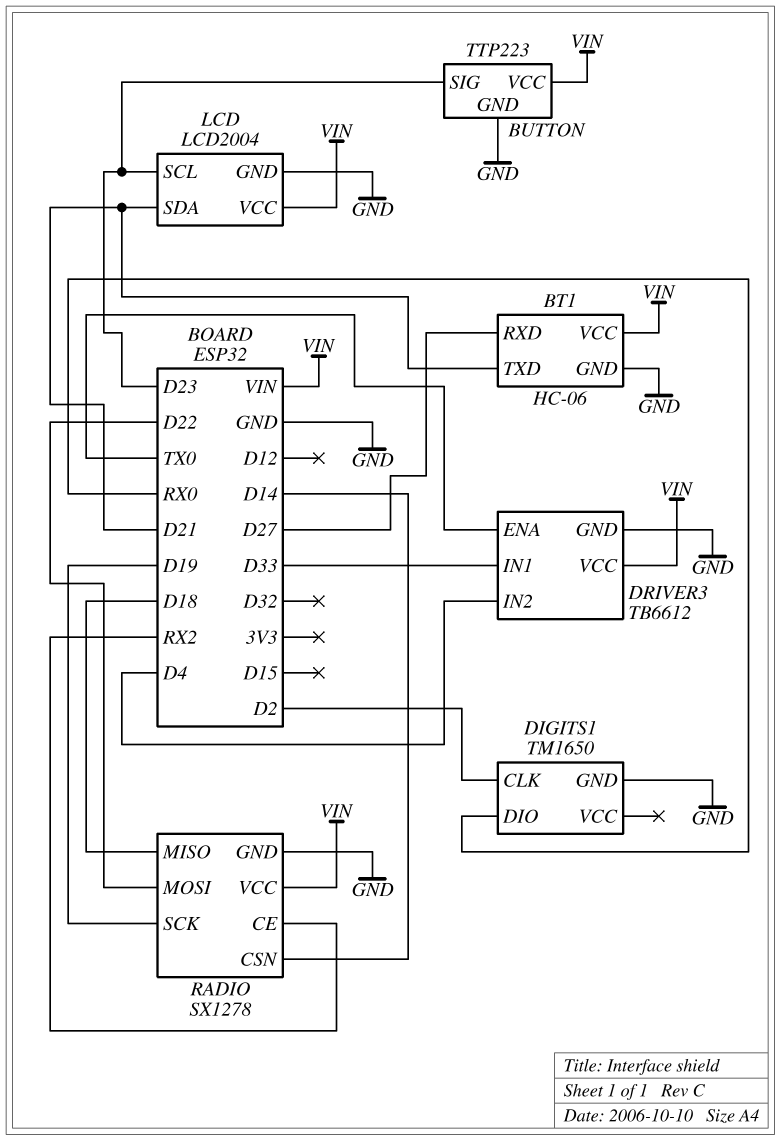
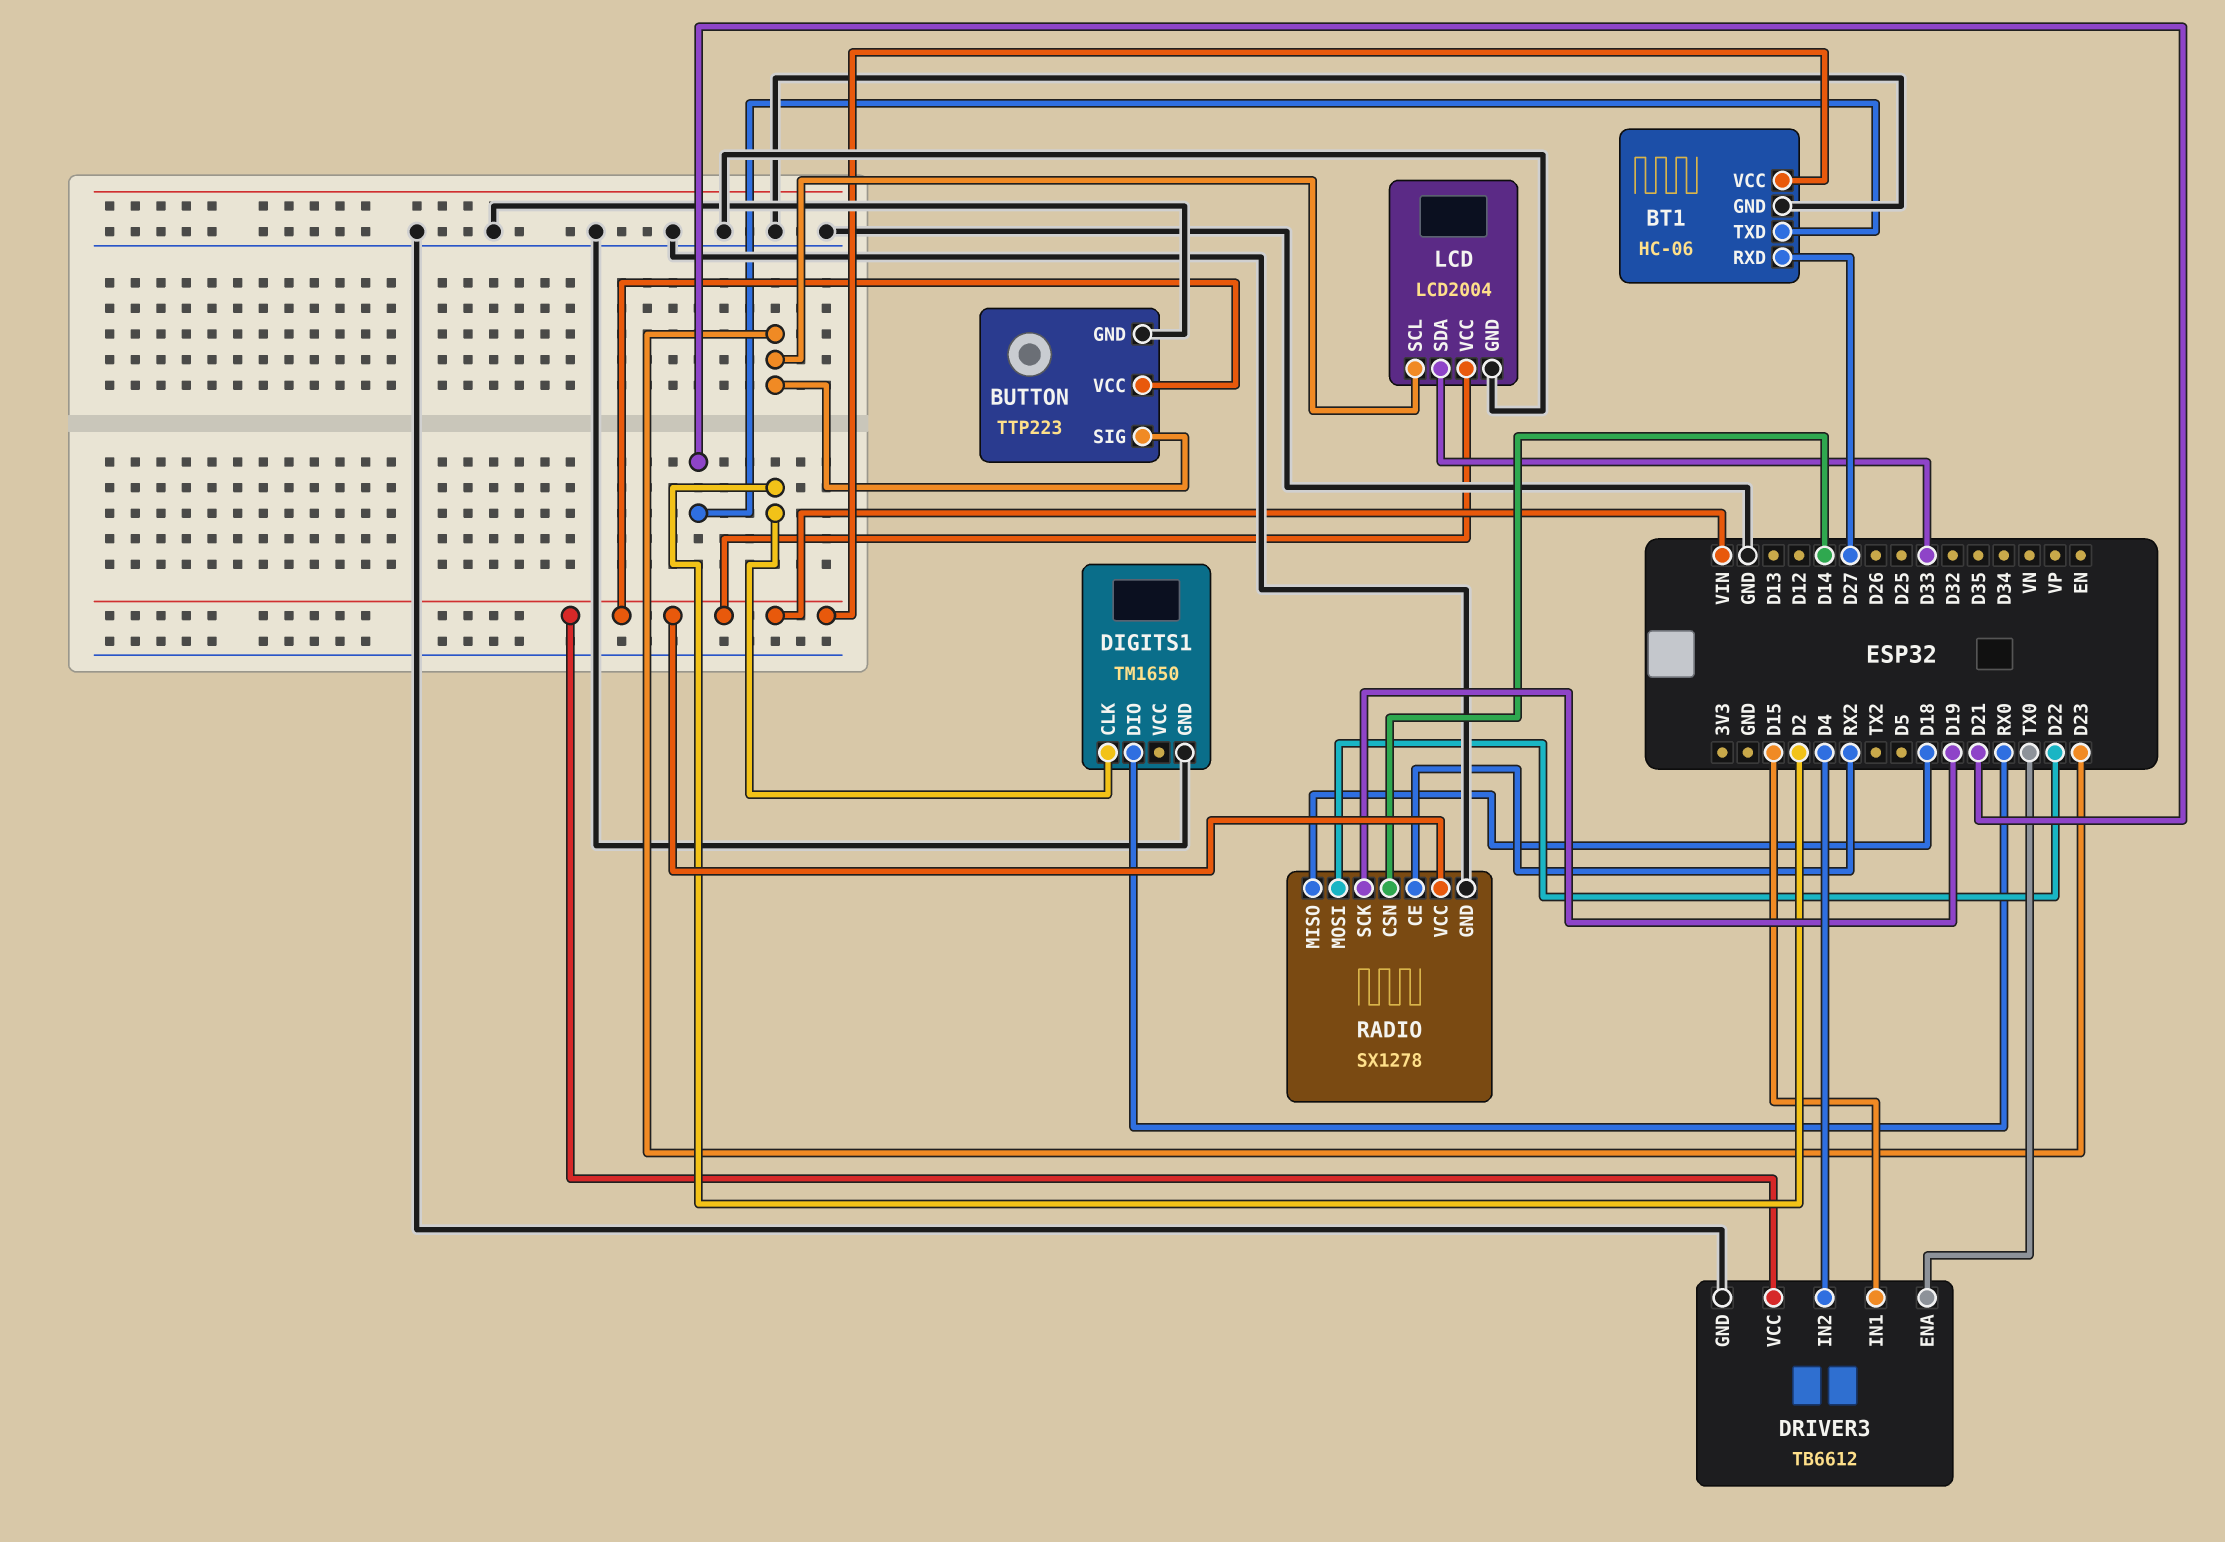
DRIVER3 pin IN1: D33 -> D15
LCD pin SDA: D21 -> D33

